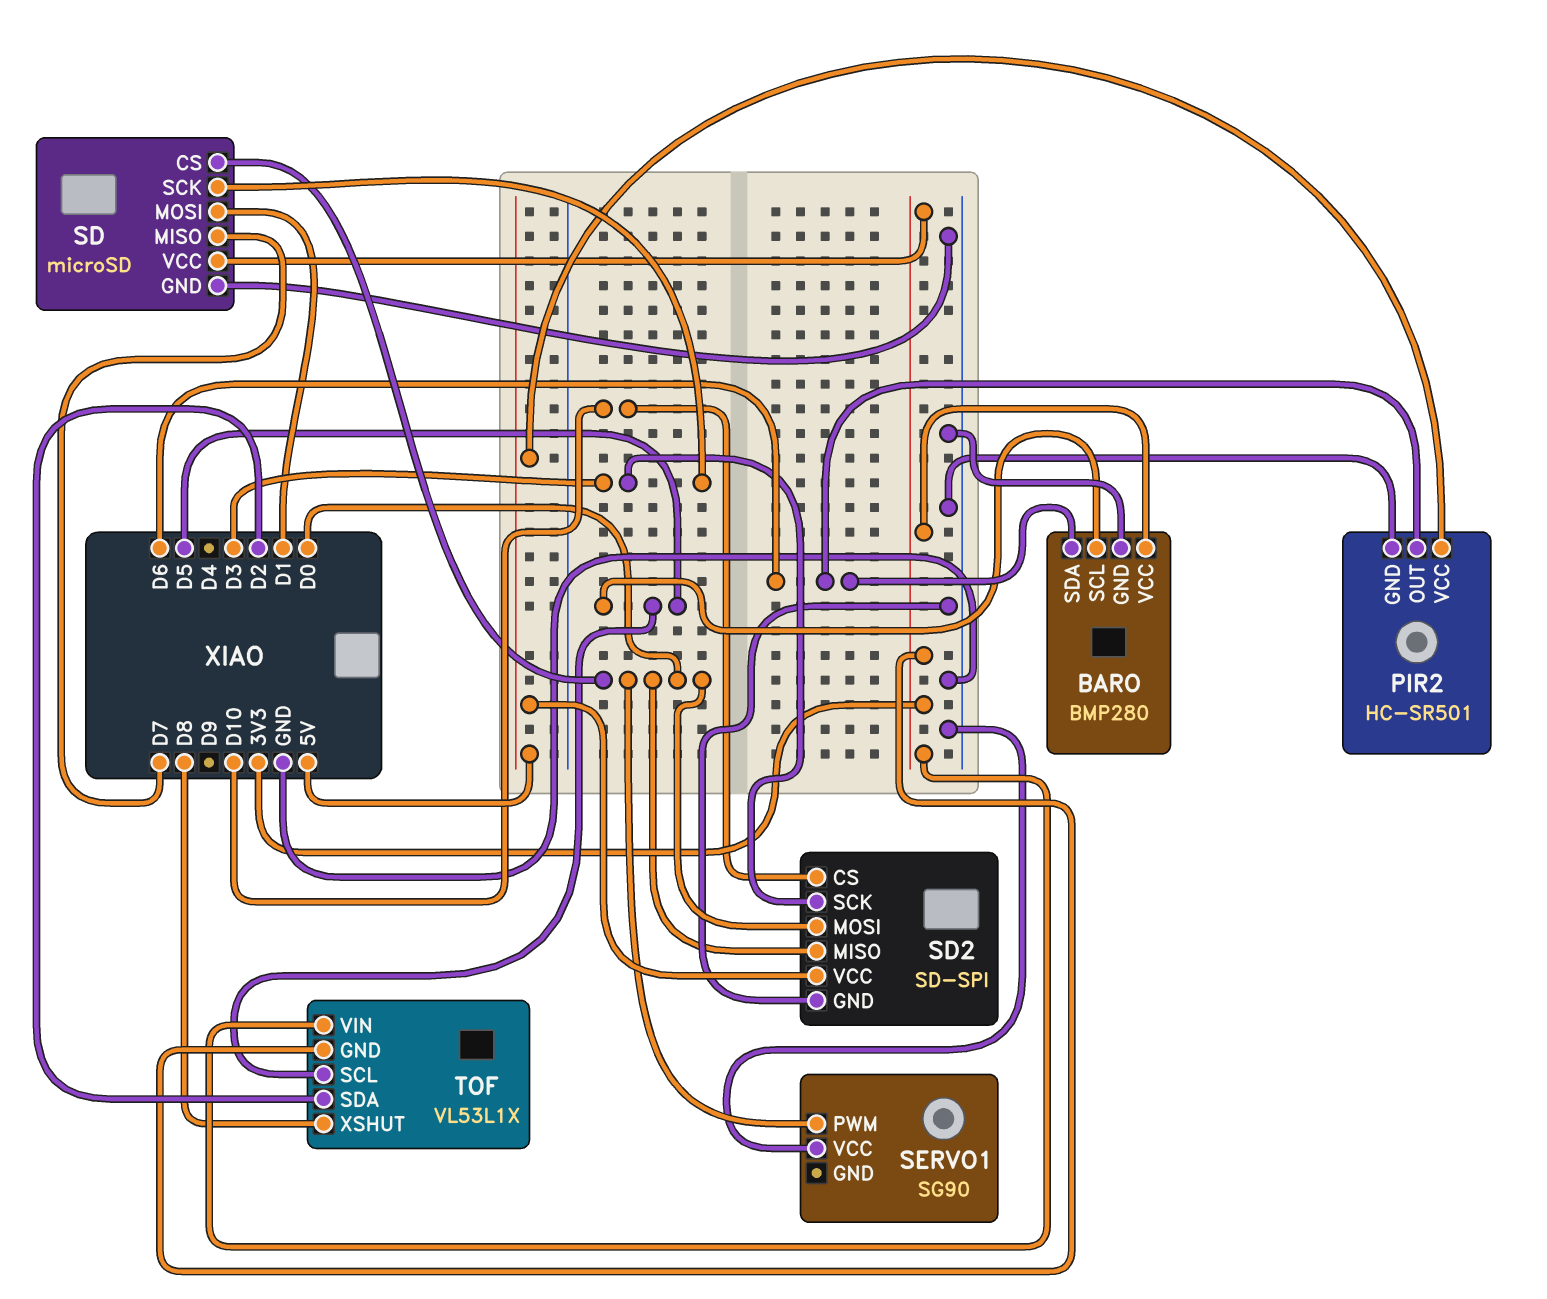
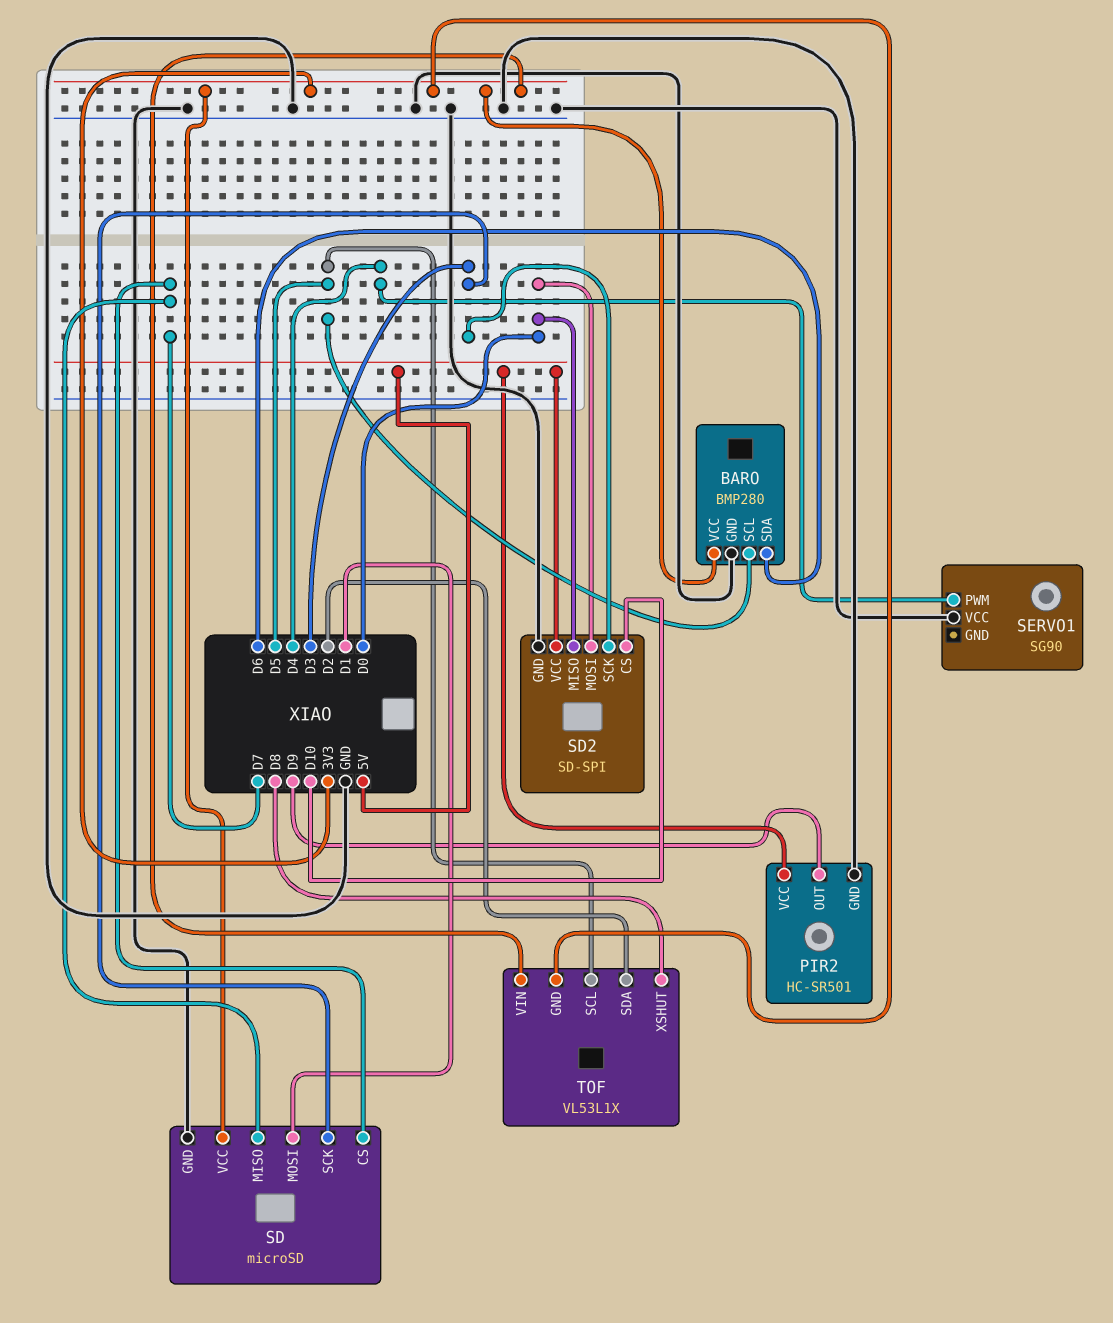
PIR2 pin OUT: D6 -> D9
SD pin CS: D0 -> D7
SERVO1 pin PWM: D0 -> D4

